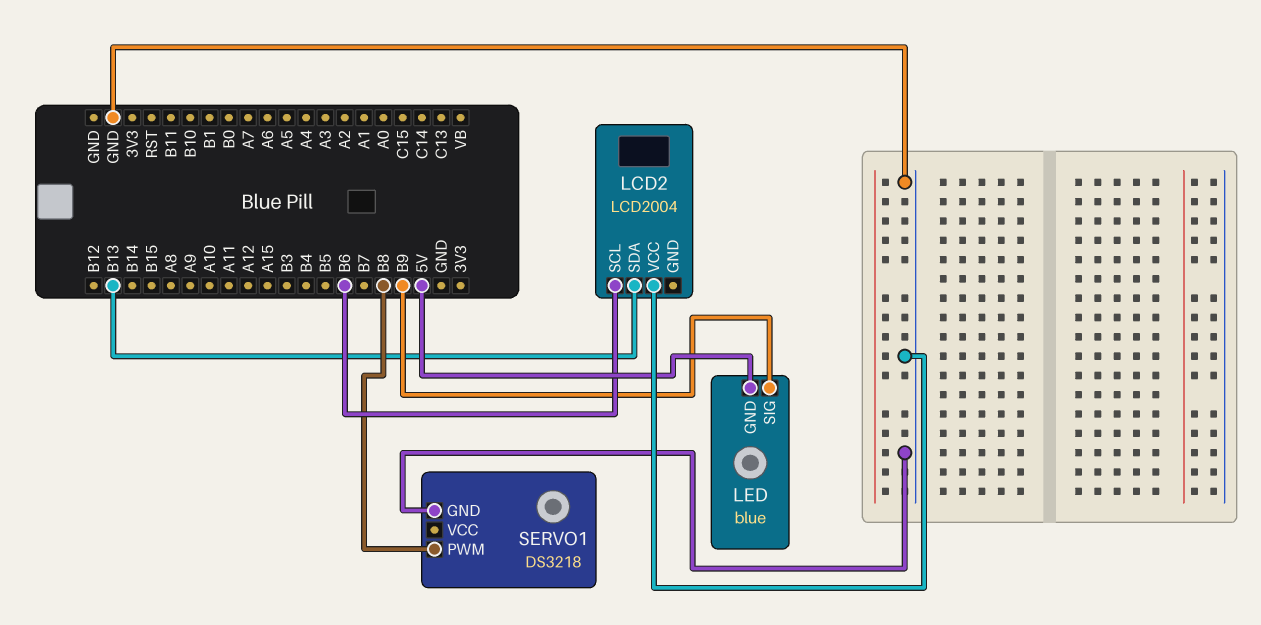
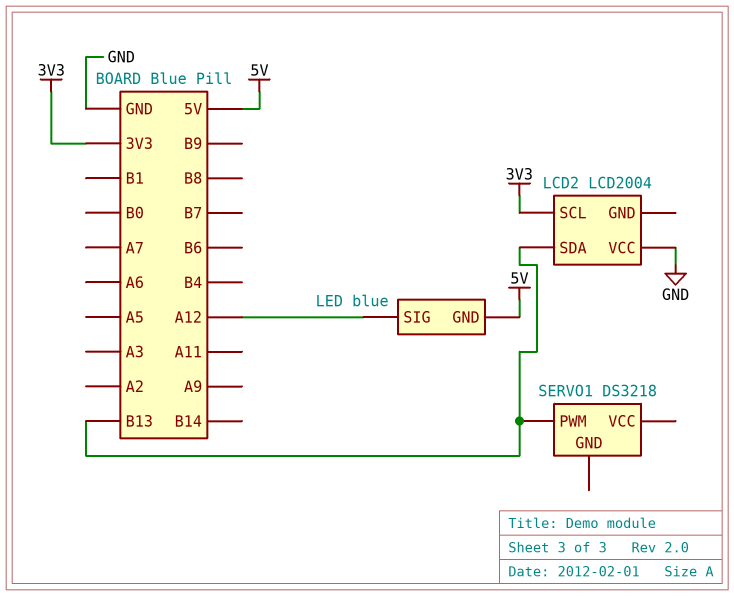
LCD2 pin SCL: B6 -> 3V3
LED pin SIG: B9 -> A12
SERVO1 pin GND: GND -> none
SERVO1 pin PWM: B8 -> B13

